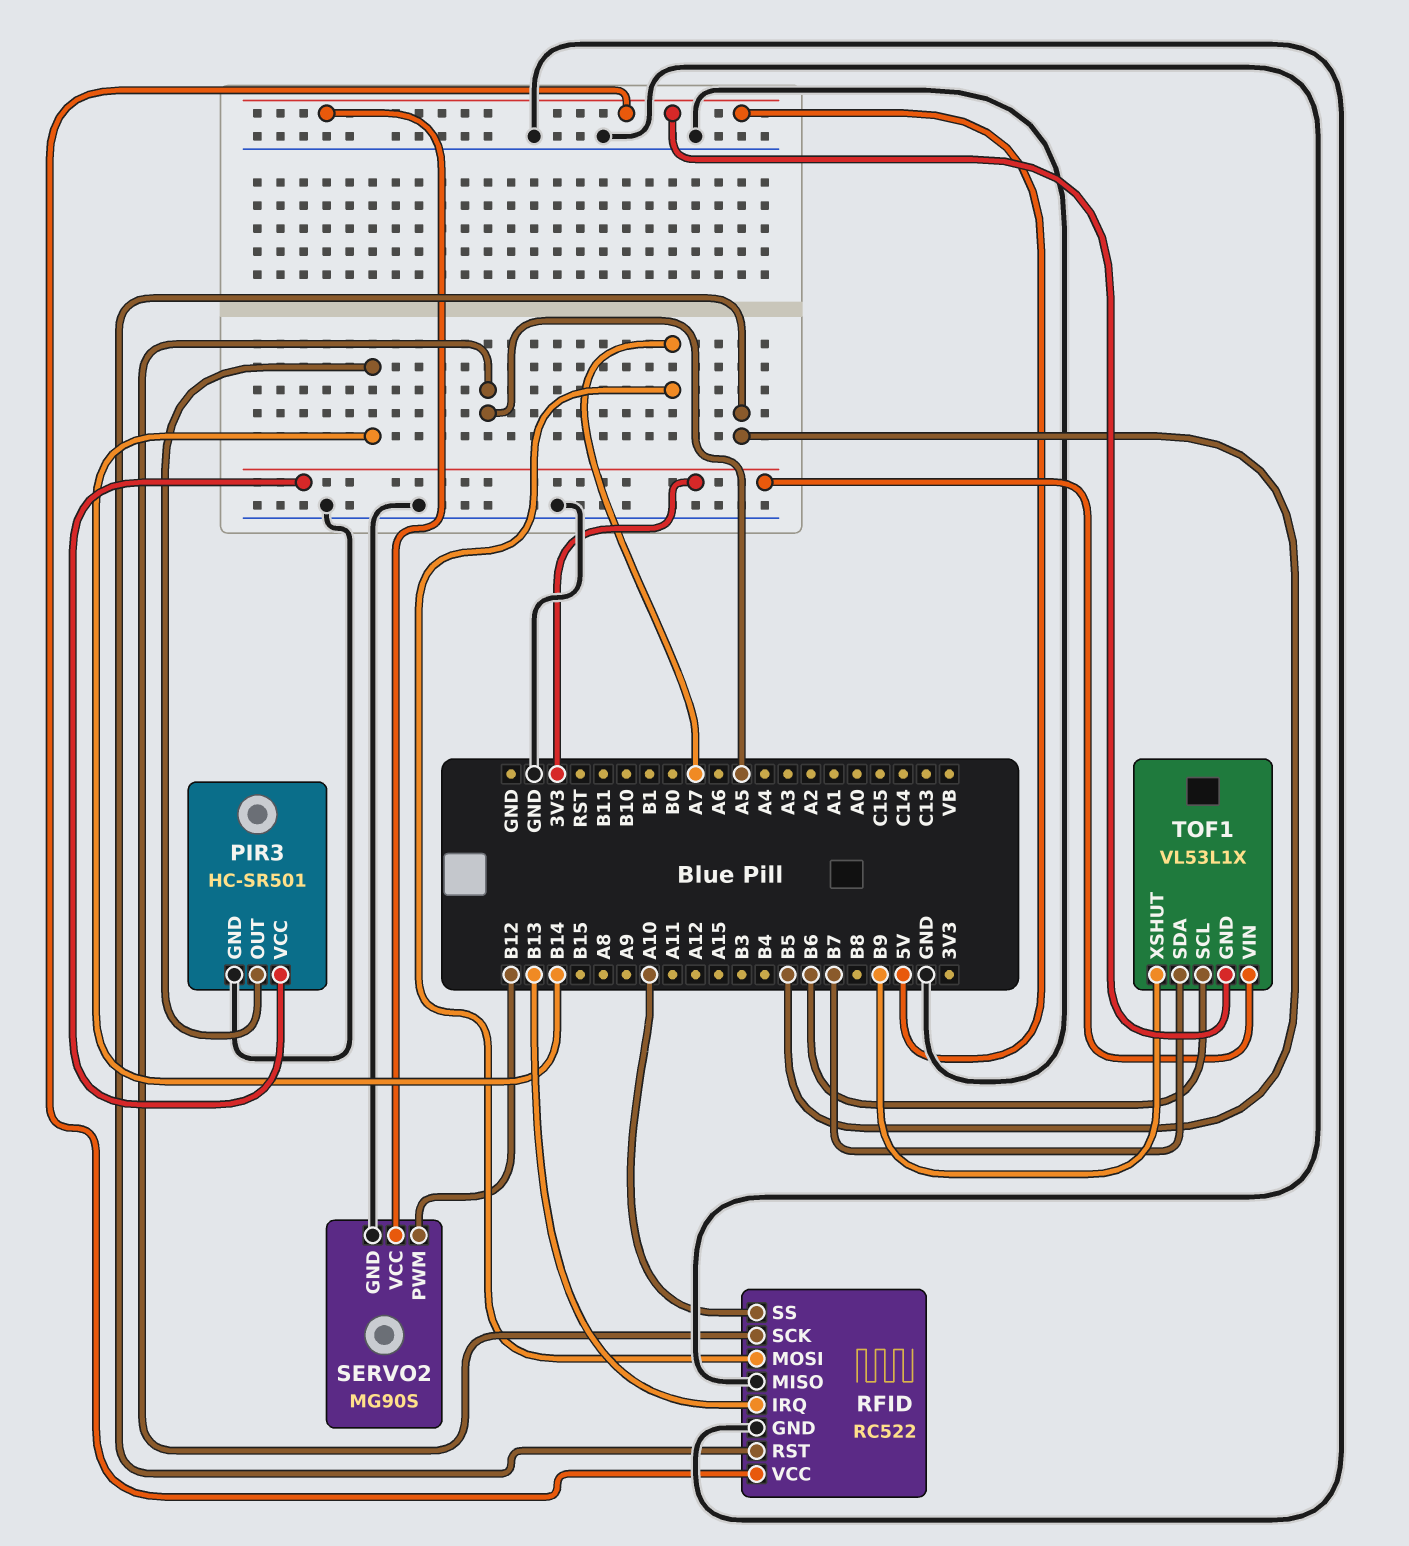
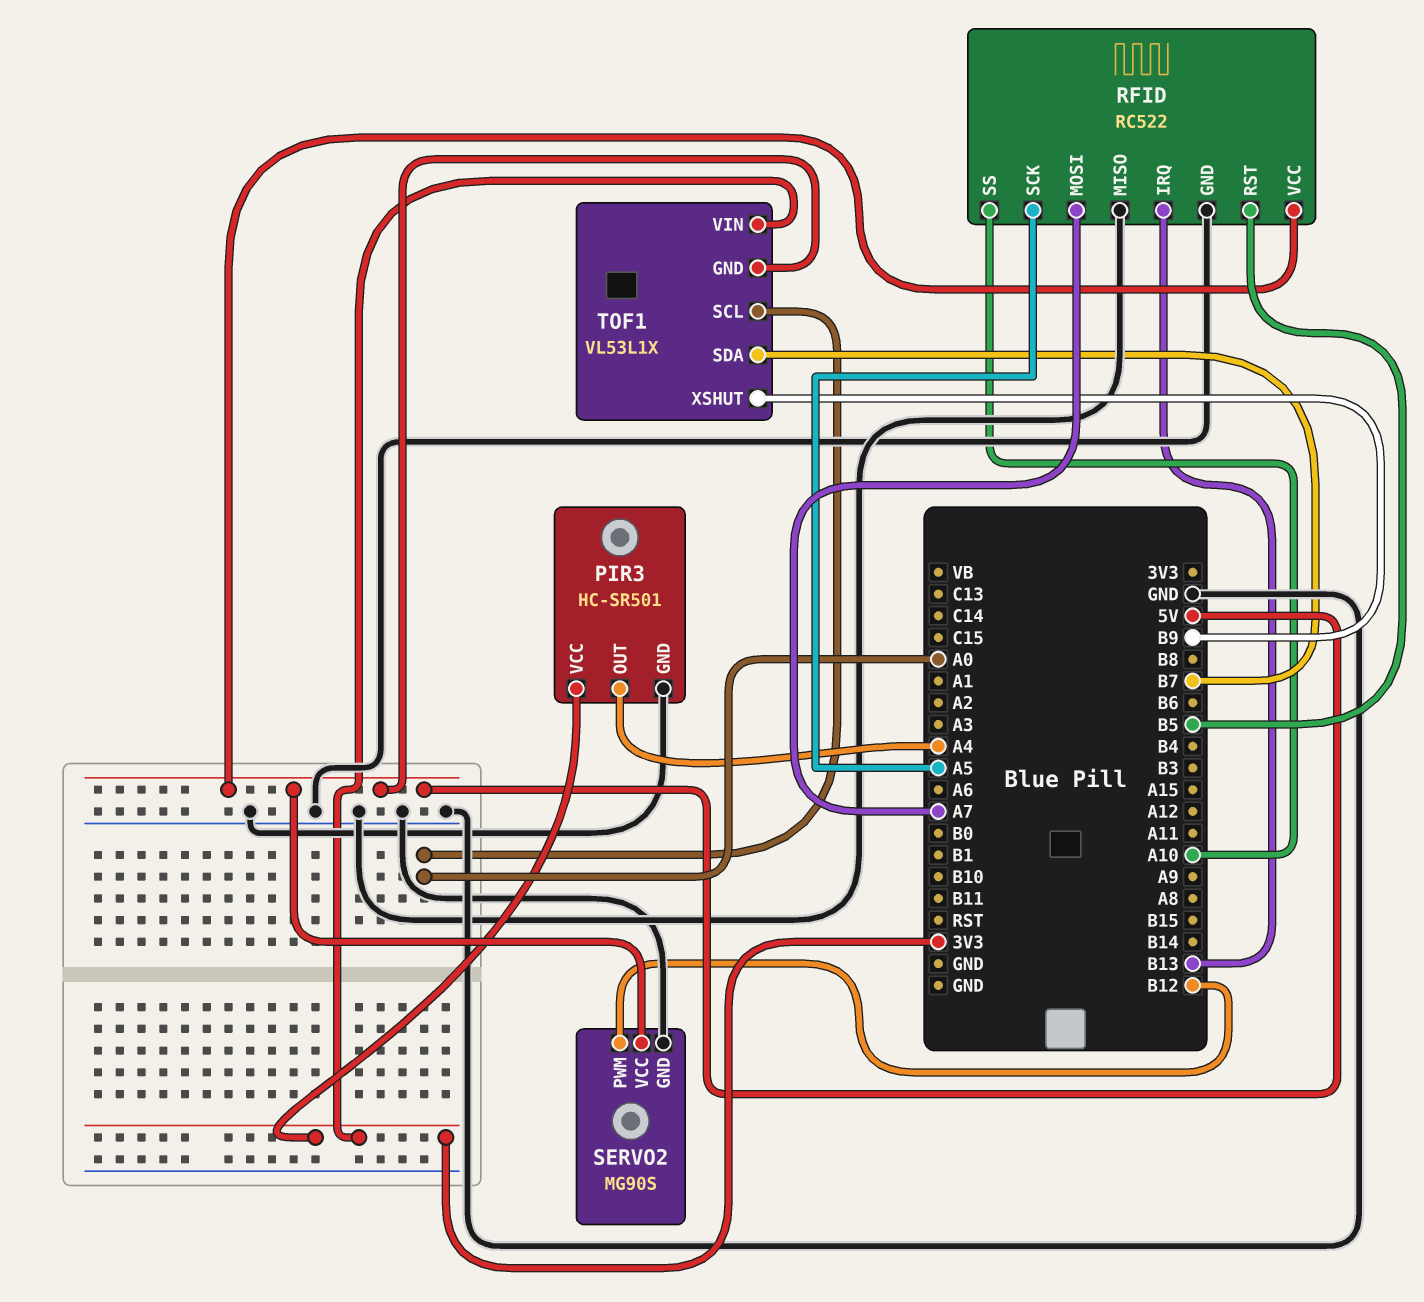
PIR3 pin OUT: B14 -> A4
TOF1 pin SCL: B6 -> A0

